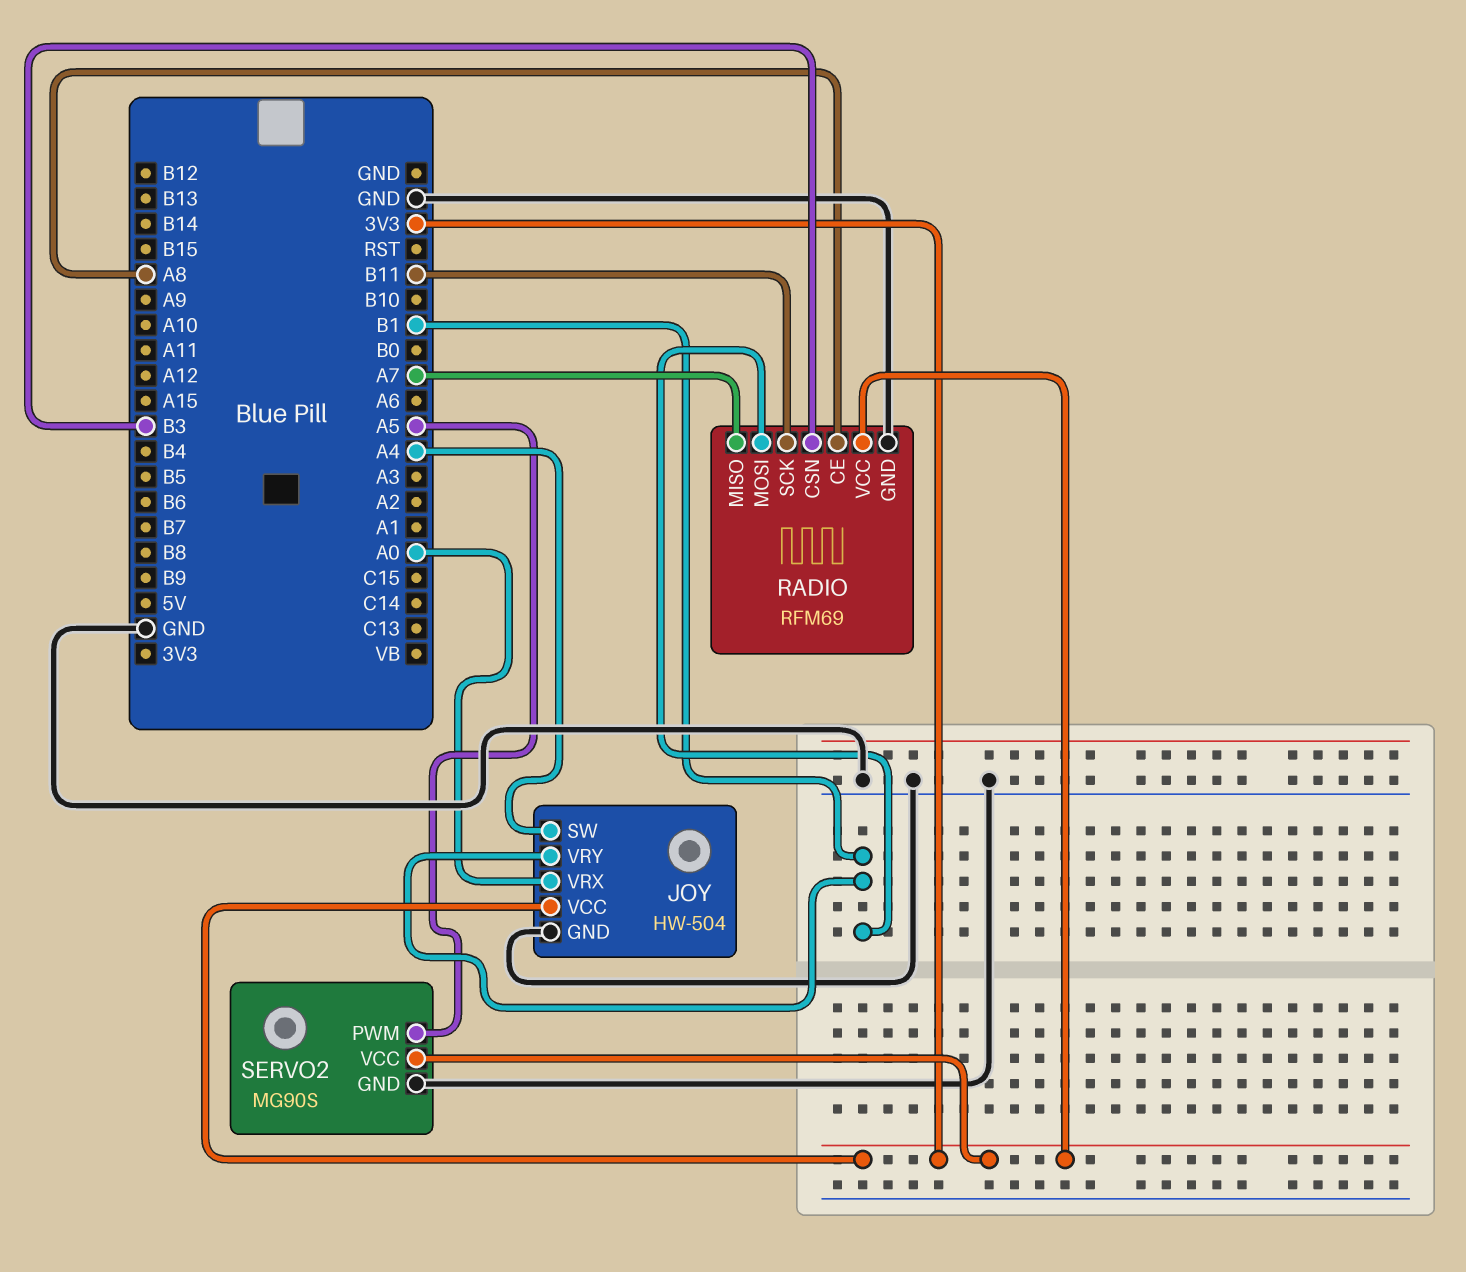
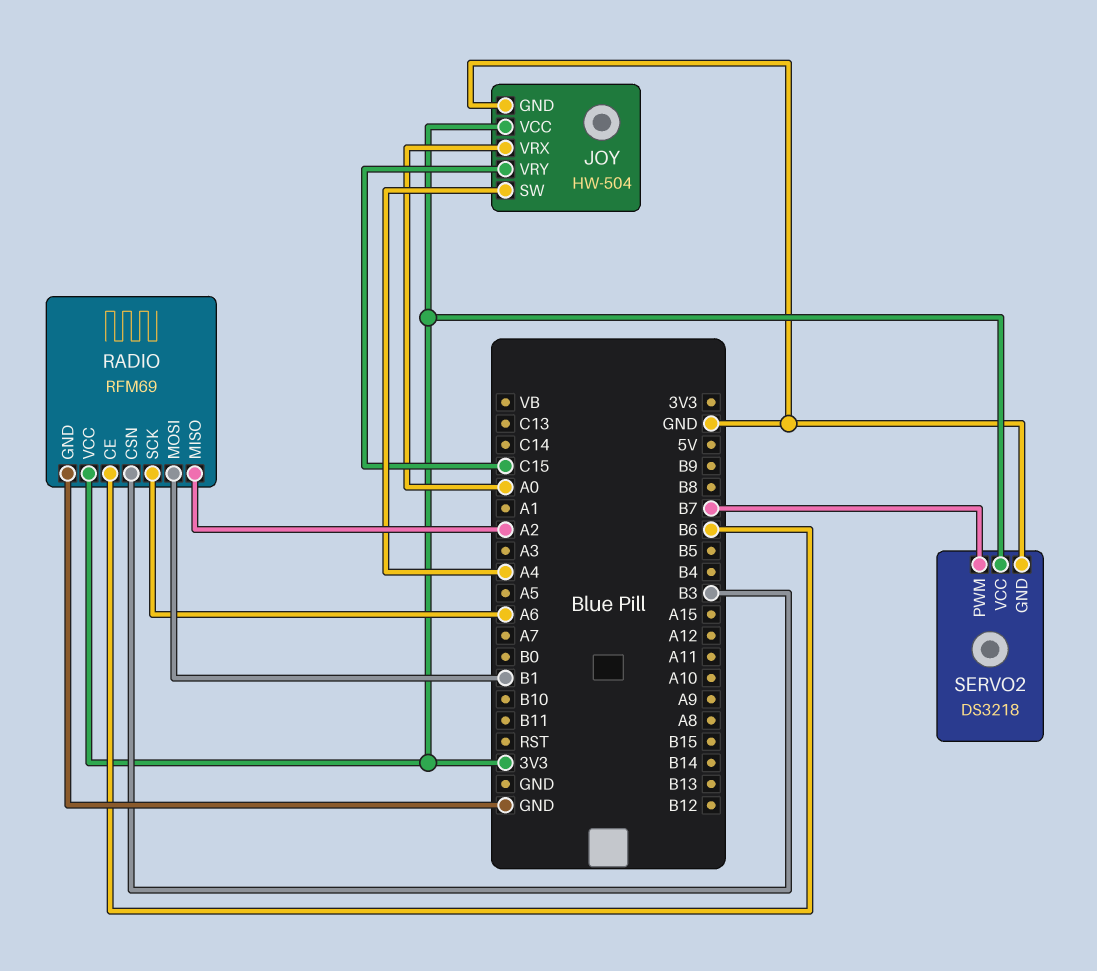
JOY pin VRY: B1 -> C15
RADIO pin CE: A8 -> B6
RADIO pin MISO: A7 -> A2
RADIO pin SCK: B11 -> A6
SERVO2: MG90S -> DS3218
SERVO2 pin PWM: A5 -> B7

